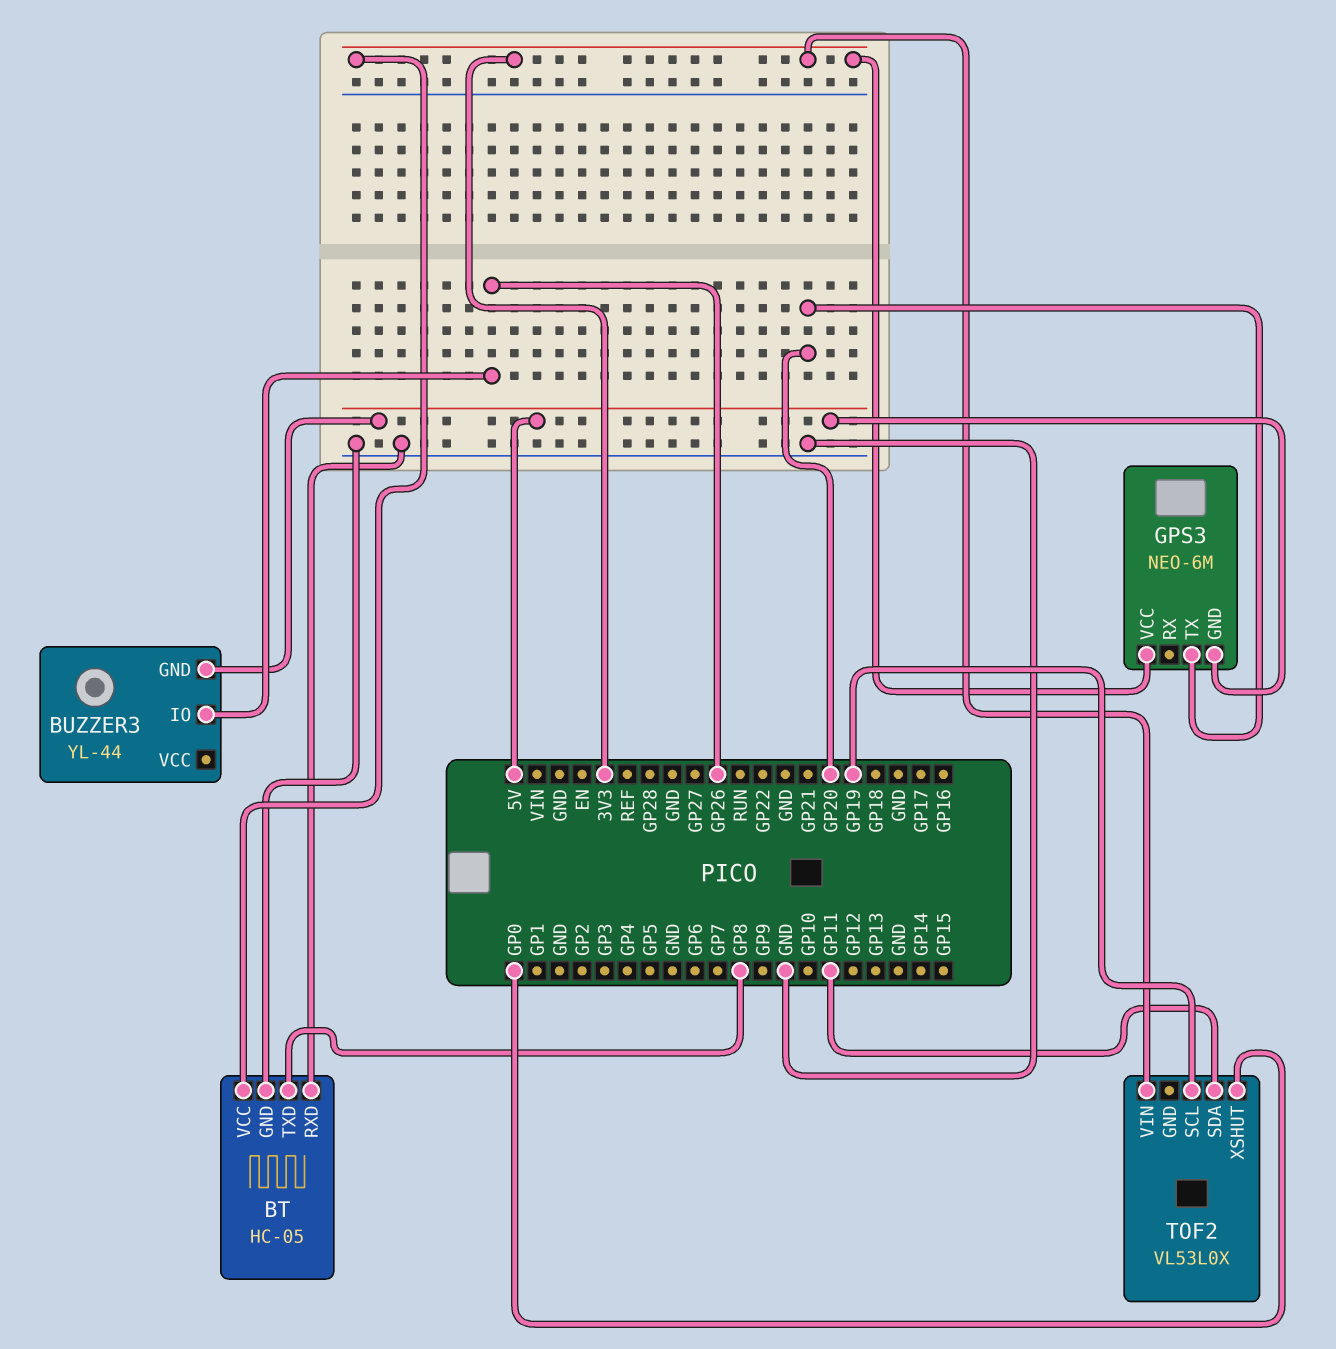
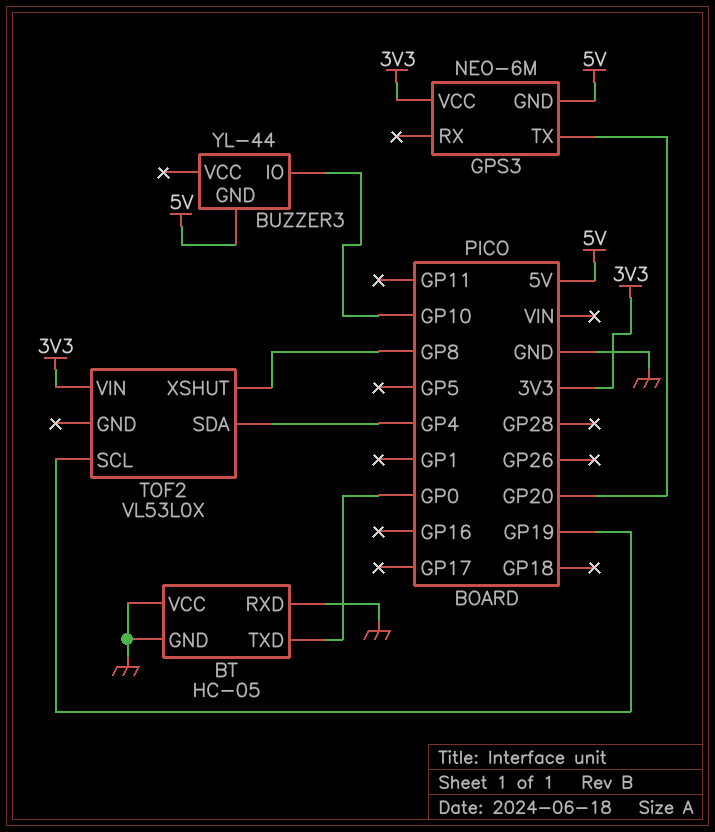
BT pin TXD: GP8 -> GP0
BT pin VCC: 3V3 -> GND
BUZZER3 pin IO: GP26 -> GP10
TOF2 pin SDA: GP11 -> GP4
TOF2 pin XSHUT: GP0 -> GP8

